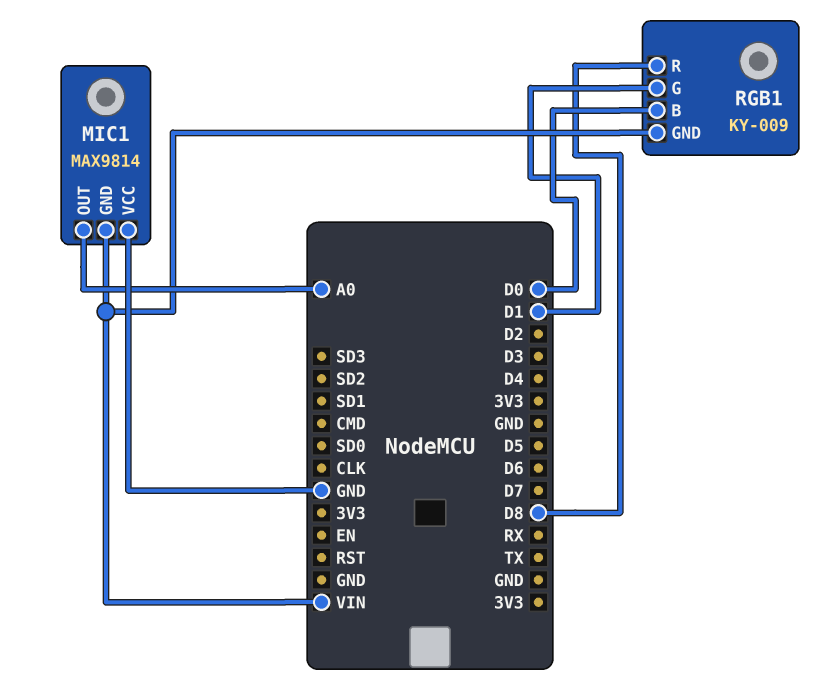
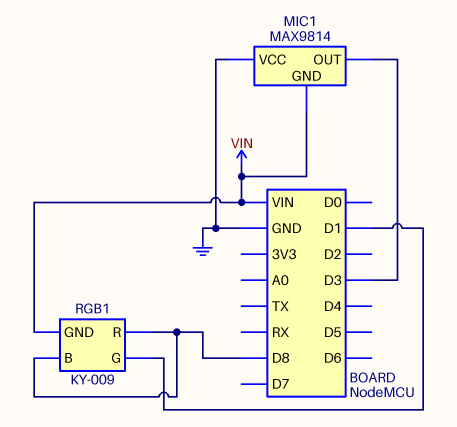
MIC1 pin OUT: A0 -> D3
RGB1 pin B: D0 -> D8

